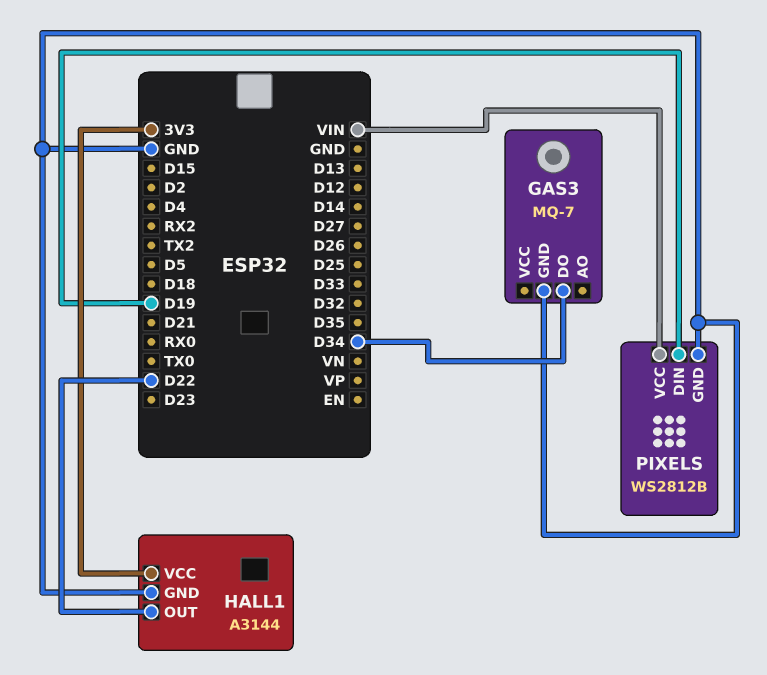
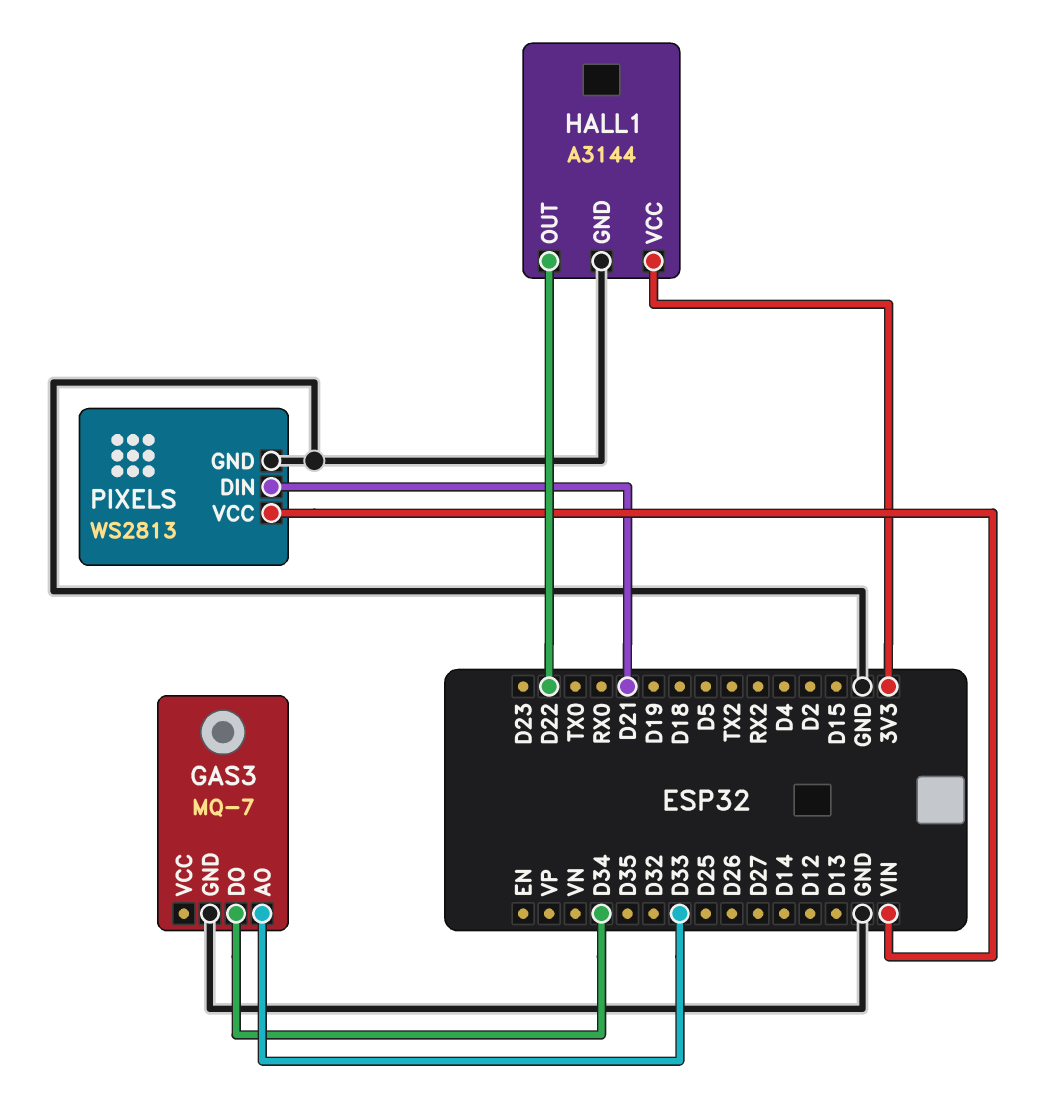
GAS3 pin AO: none -> D33
PIXELS: WS2812B -> WS2813
PIXELS pin DIN: D19 -> D21

